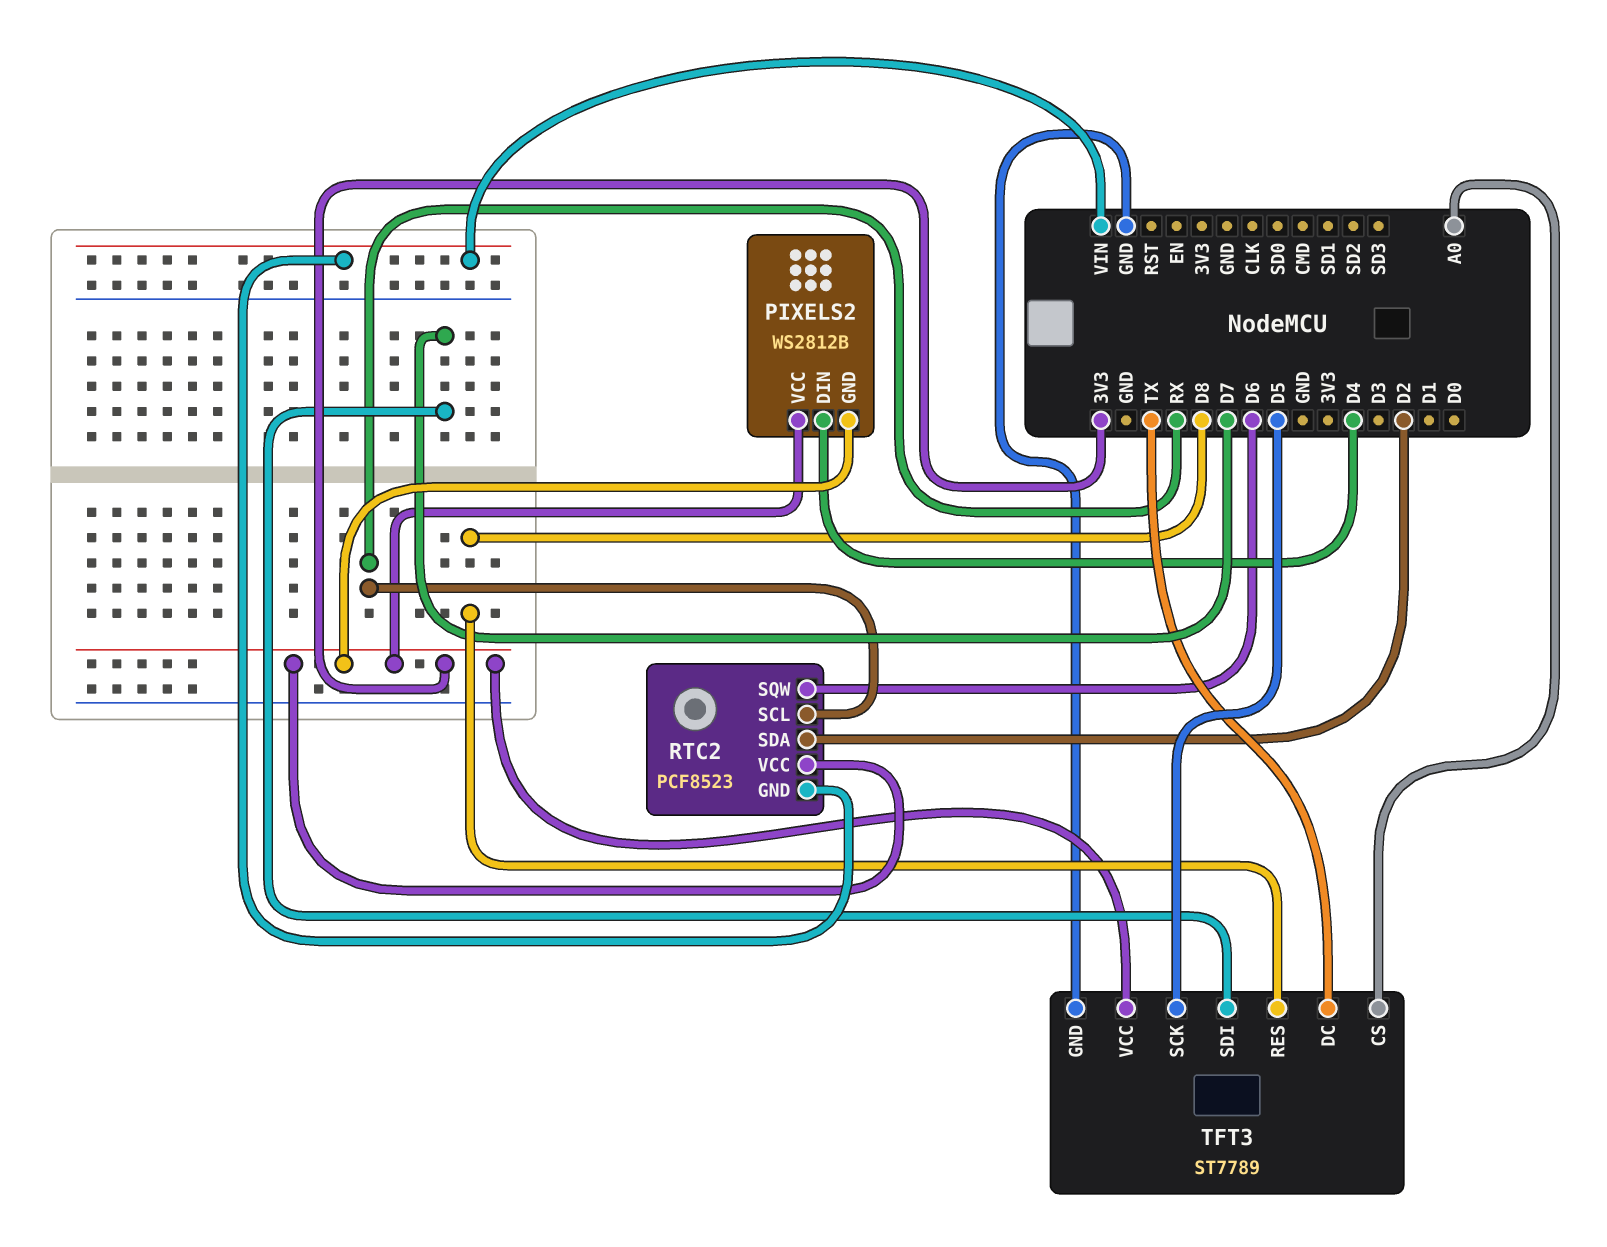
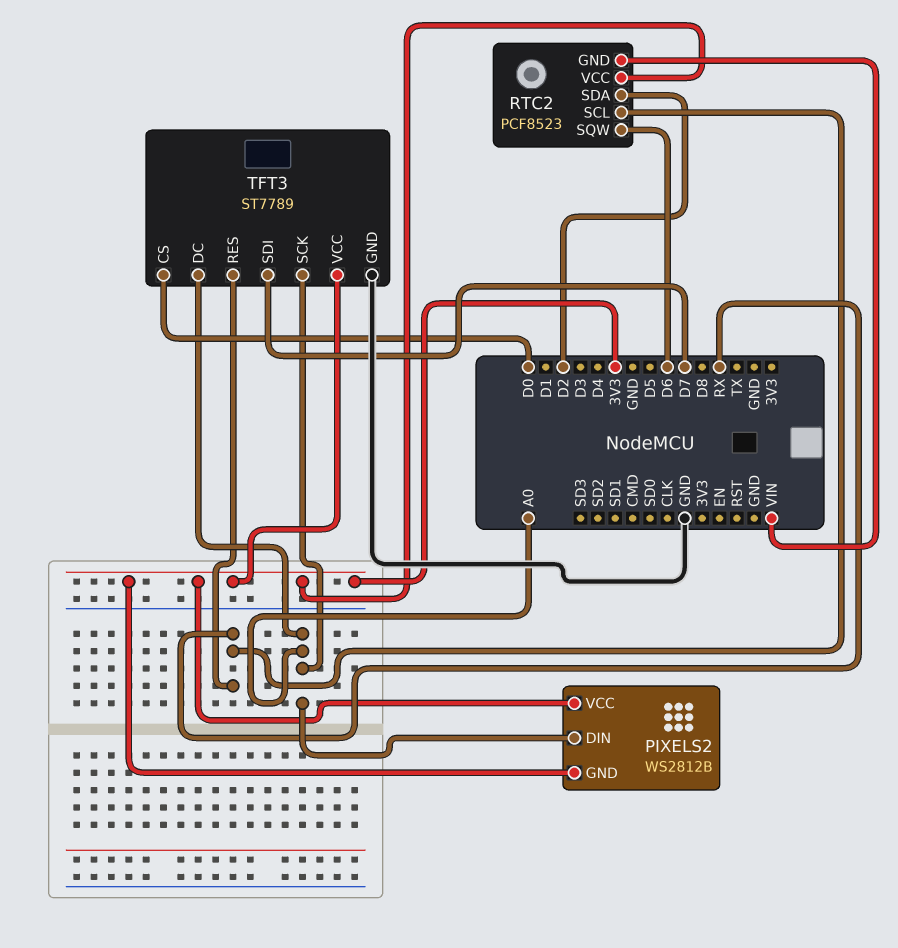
PIXELS2 pin DIN: D4 -> A0
TFT3 pin CS: A0 -> D0
TFT3 pin DC: TX -> A0
TFT3 pin RES: D8 -> RX
TFT3 pin SCK: D5 -> A0

